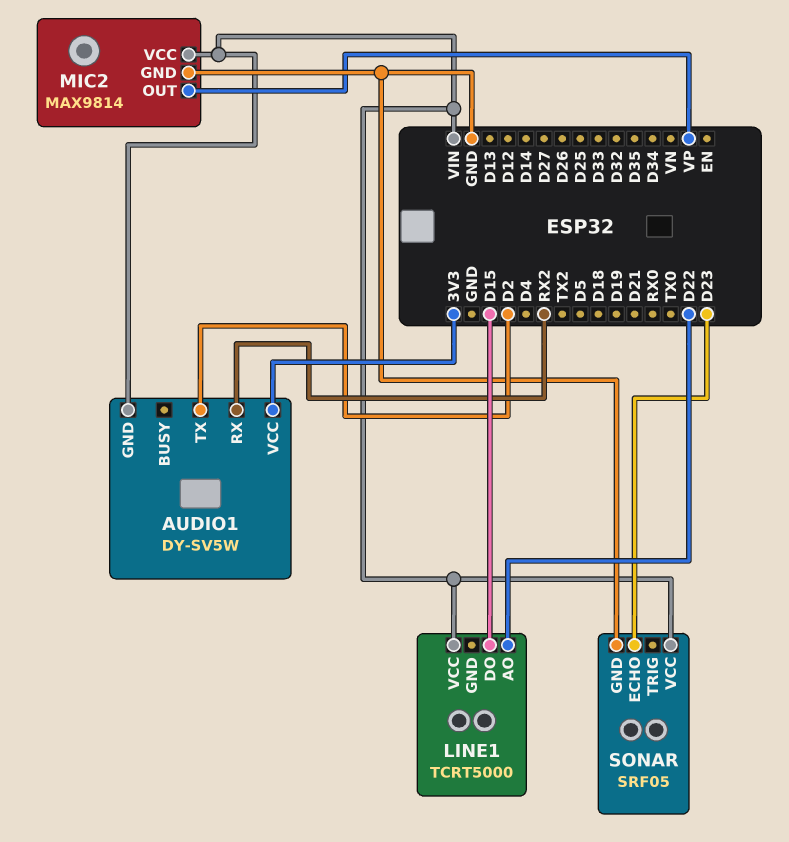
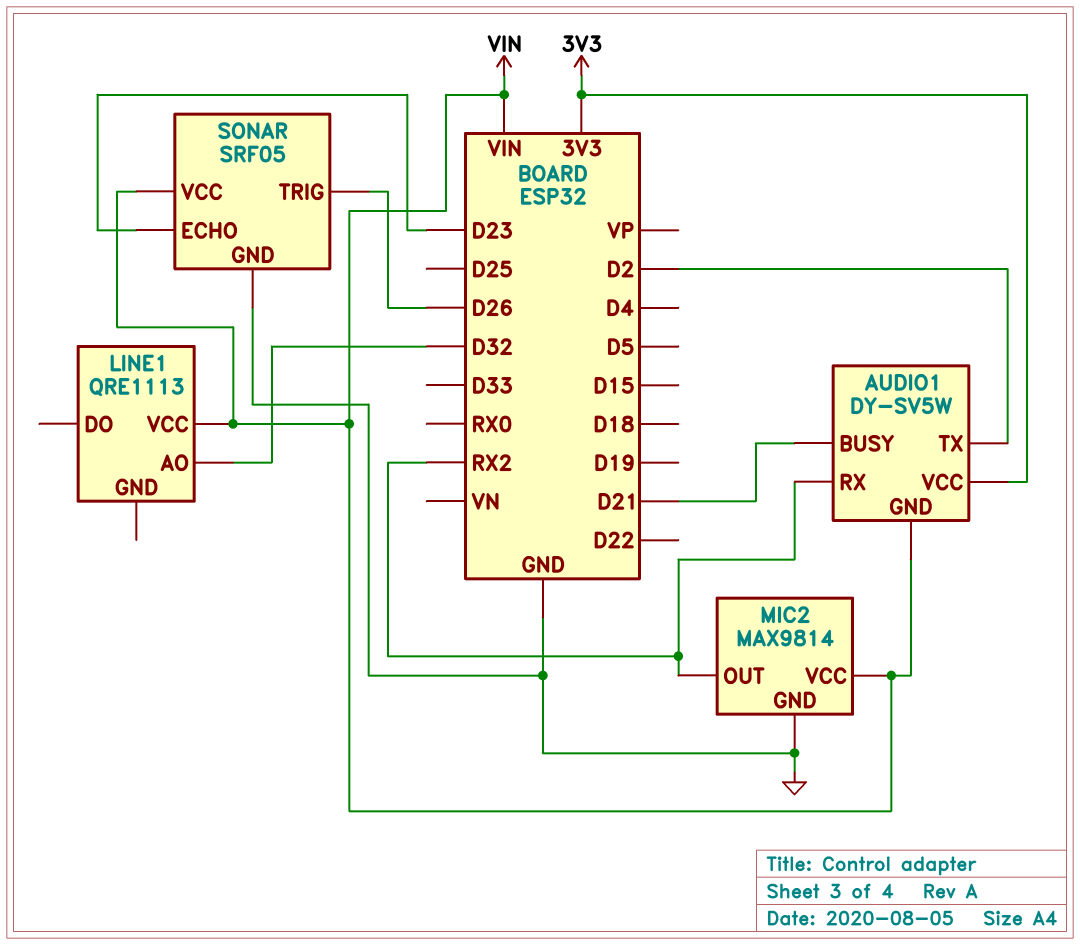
AUDIO1 pin BUSY: none -> D21
LINE1: TCRT5000 -> QRE1113
LINE1 pin AO: D22 -> D32
LINE1 pin DO: D15 -> none
MIC2 pin OUT: VP -> RX2
SONAR pin TRIG: none -> D26

